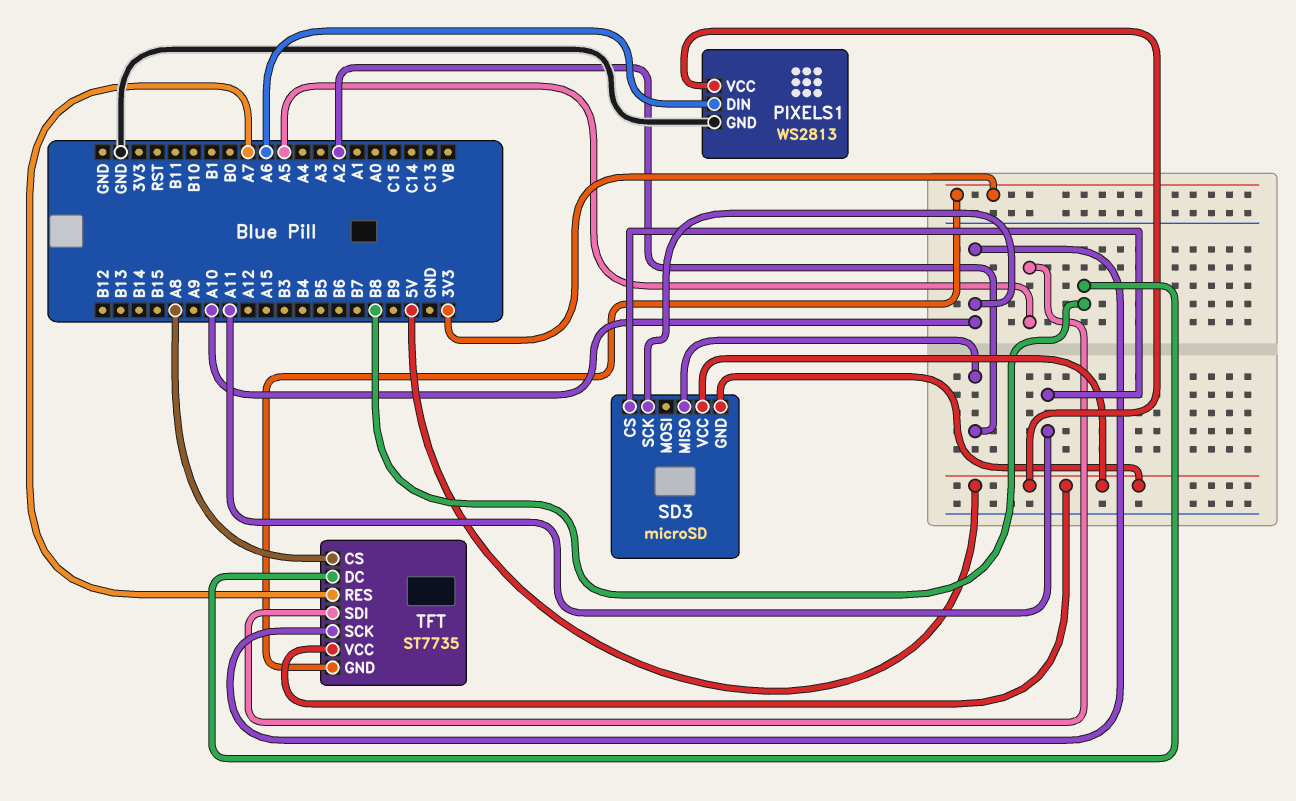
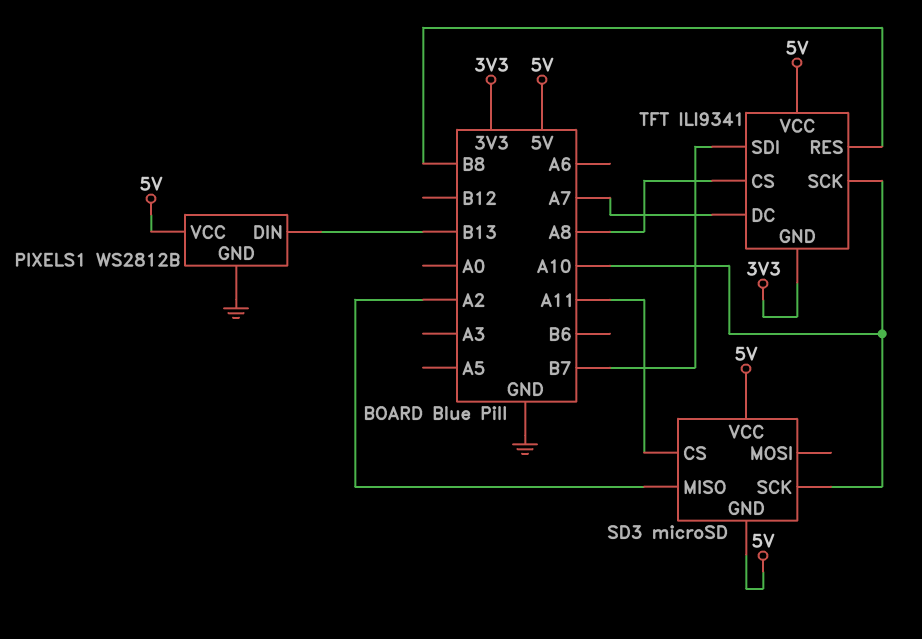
PIXELS1: WS2813 -> WS2812B
PIXELS1 pin DIN: A6 -> B13
TFT: ST7735 -> ILI9341
TFT pin DC: B8 -> A7
TFT pin RES: A7 -> B8
TFT pin SDI: A5 -> B7

